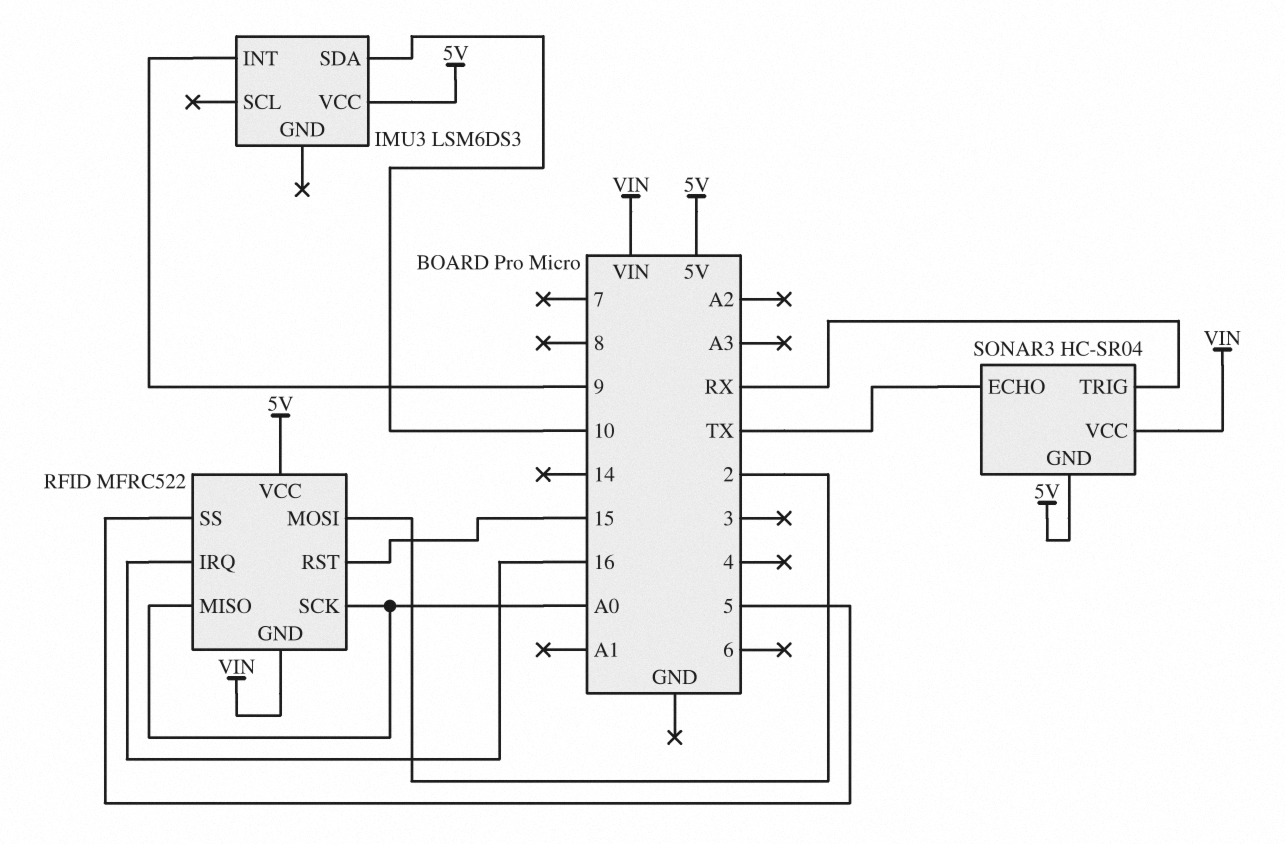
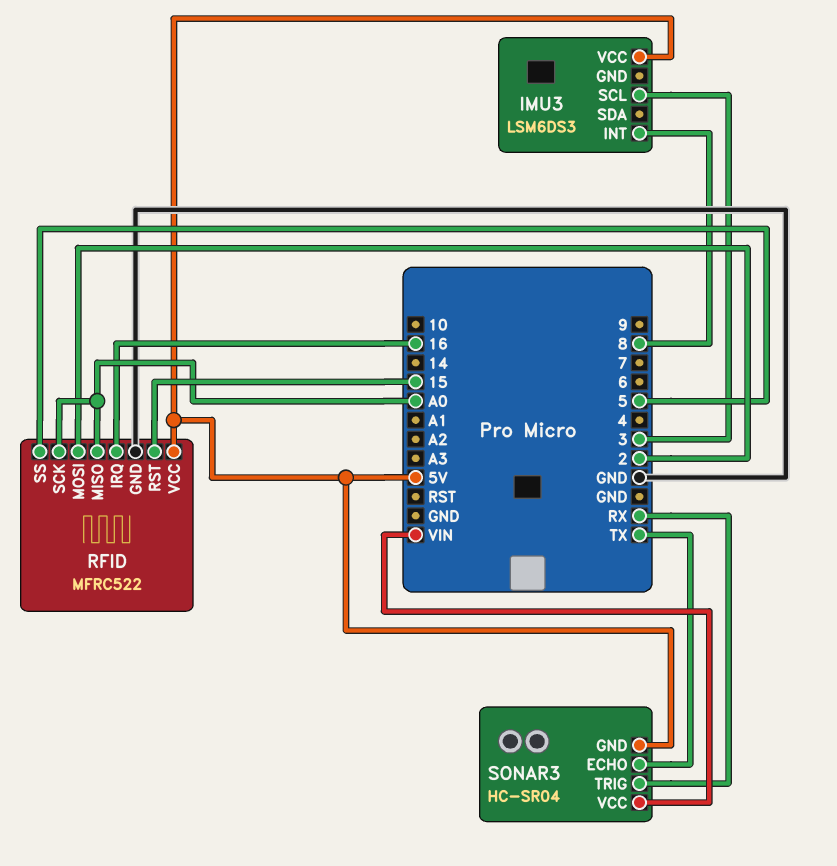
IMU3 pin INT: 9 -> 8
IMU3 pin SCL: none -> 3
IMU3 pin SDA: 10 -> none
RFID pin GND: VIN -> GND

